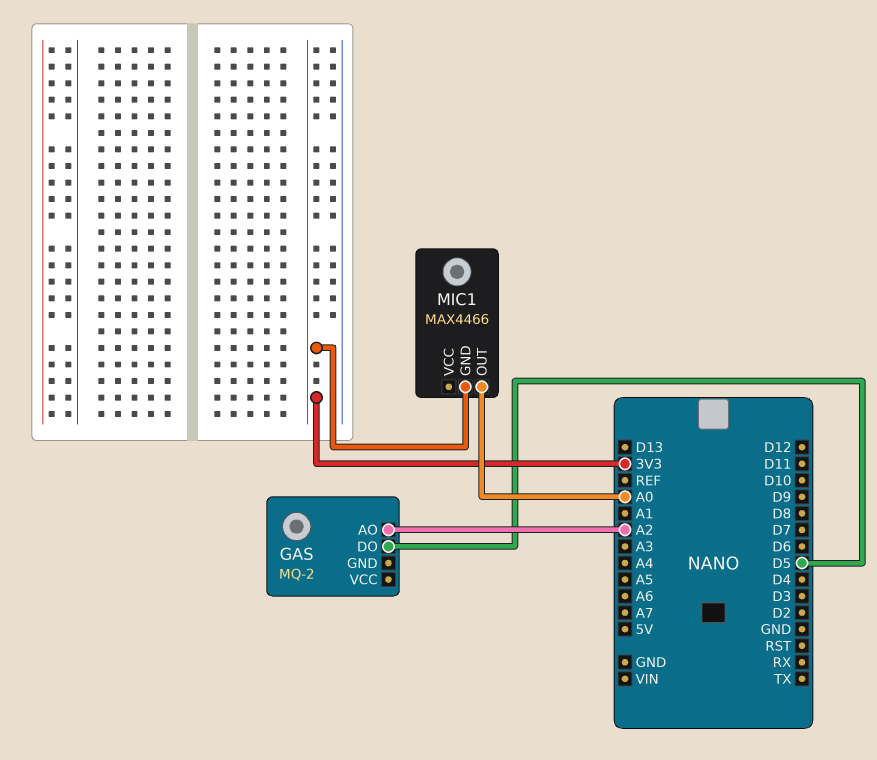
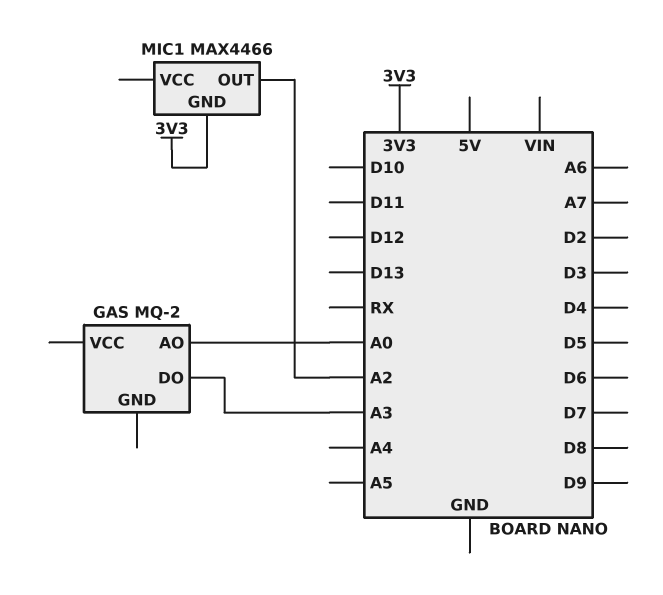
GAS pin AO: A2 -> A0
GAS pin DO: D5 -> A3
MIC1 pin OUT: A0 -> A2

